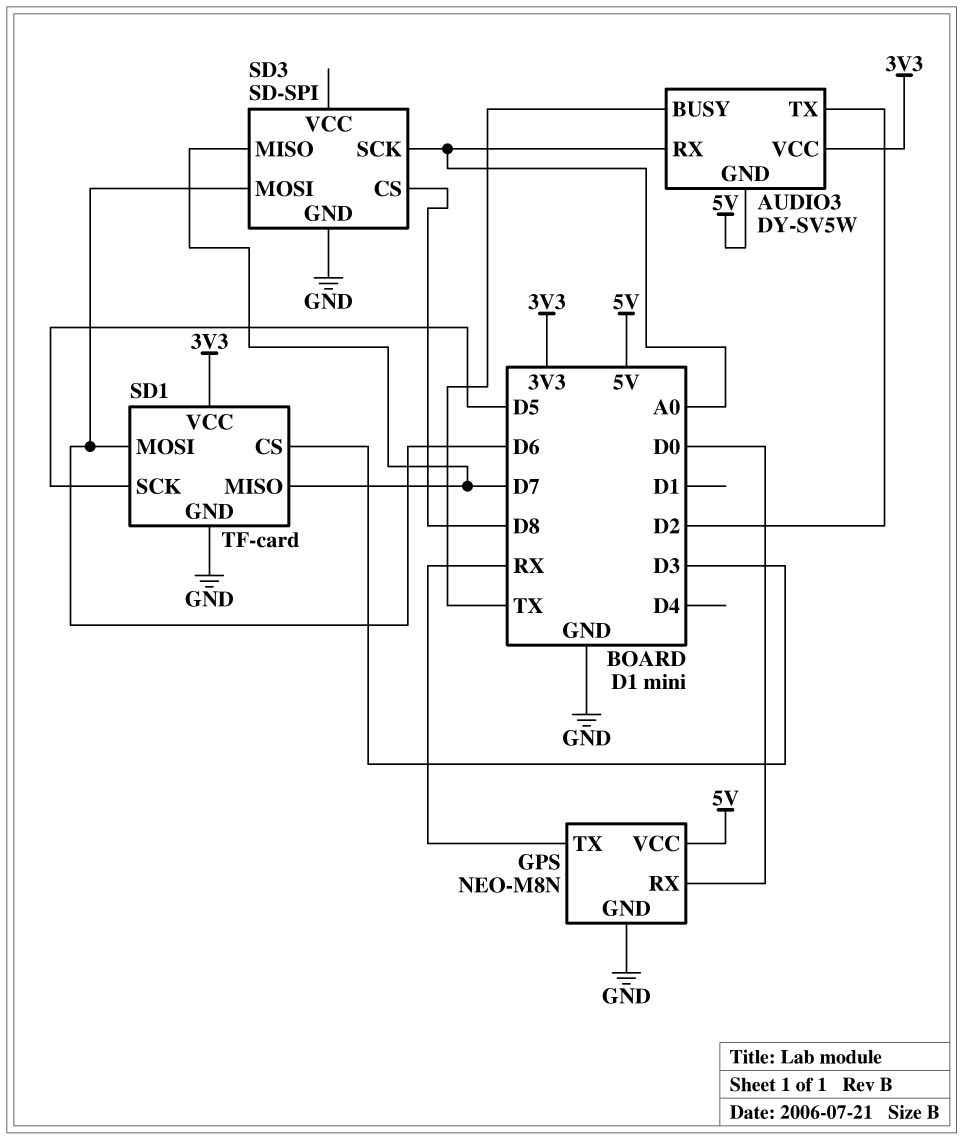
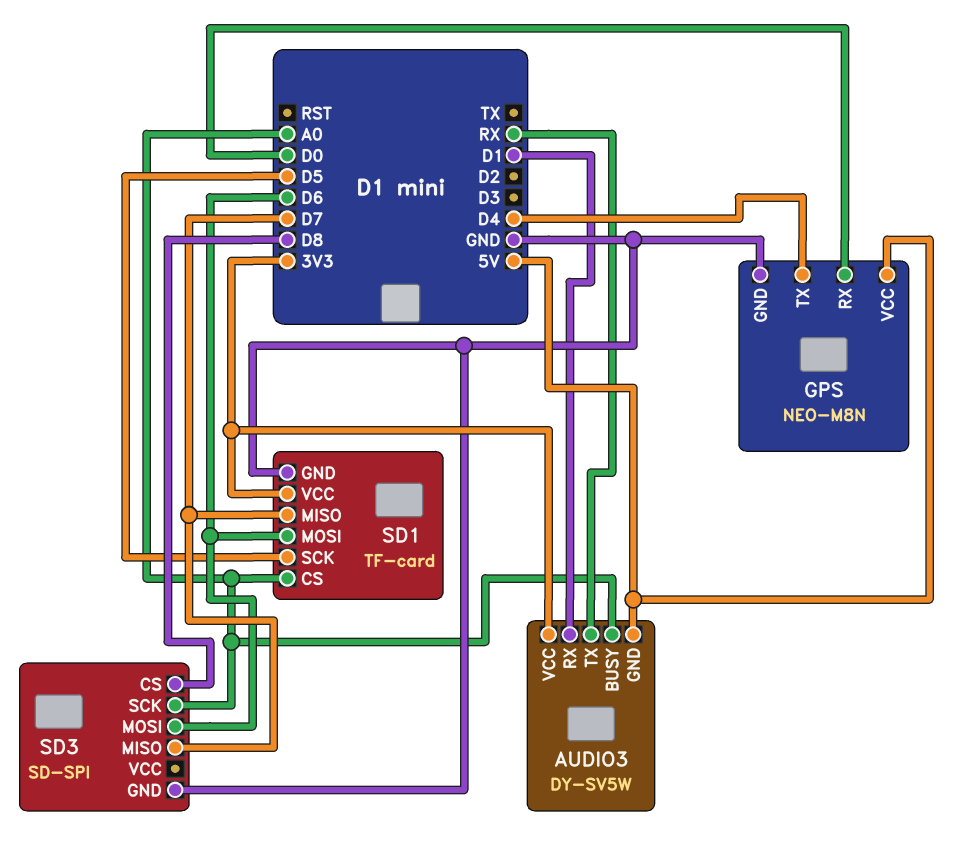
AUDIO3 pin BUSY: TX -> A0
AUDIO3 pin RX: A0 -> D1
AUDIO3 pin TX: D2 -> RX
GPS pin TX: RX -> D4
SD1 pin CS: D3 -> A0

